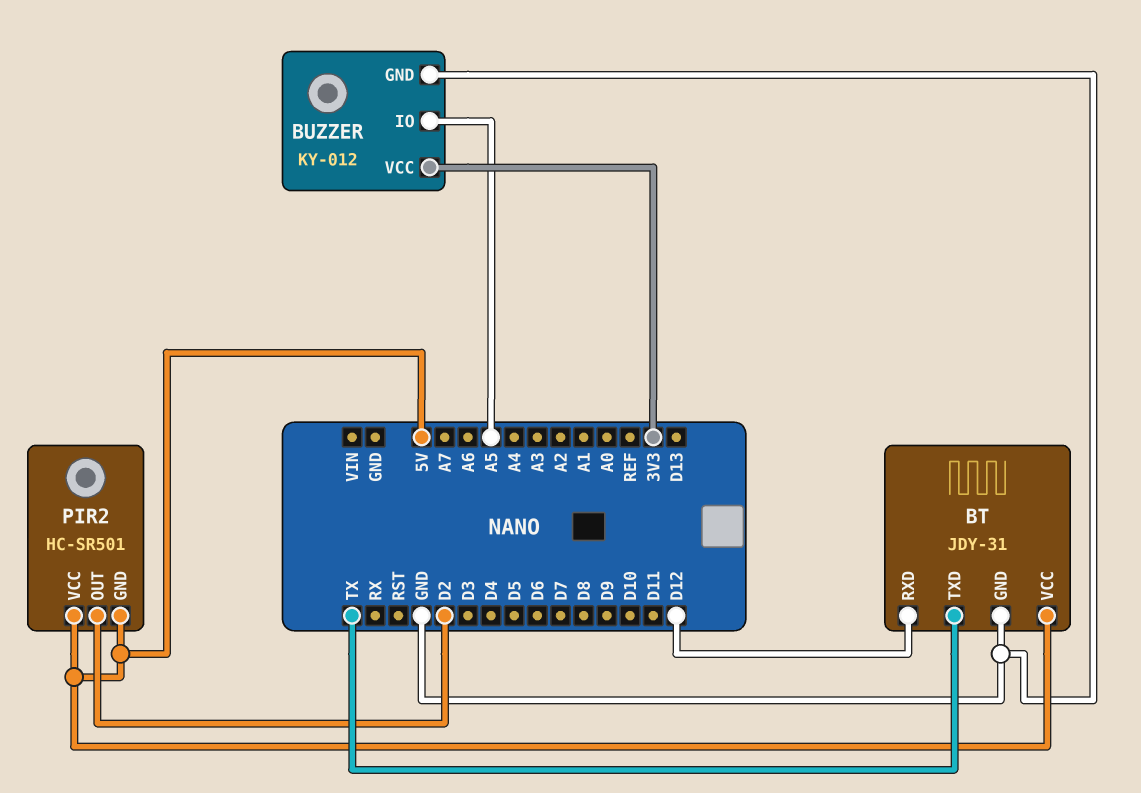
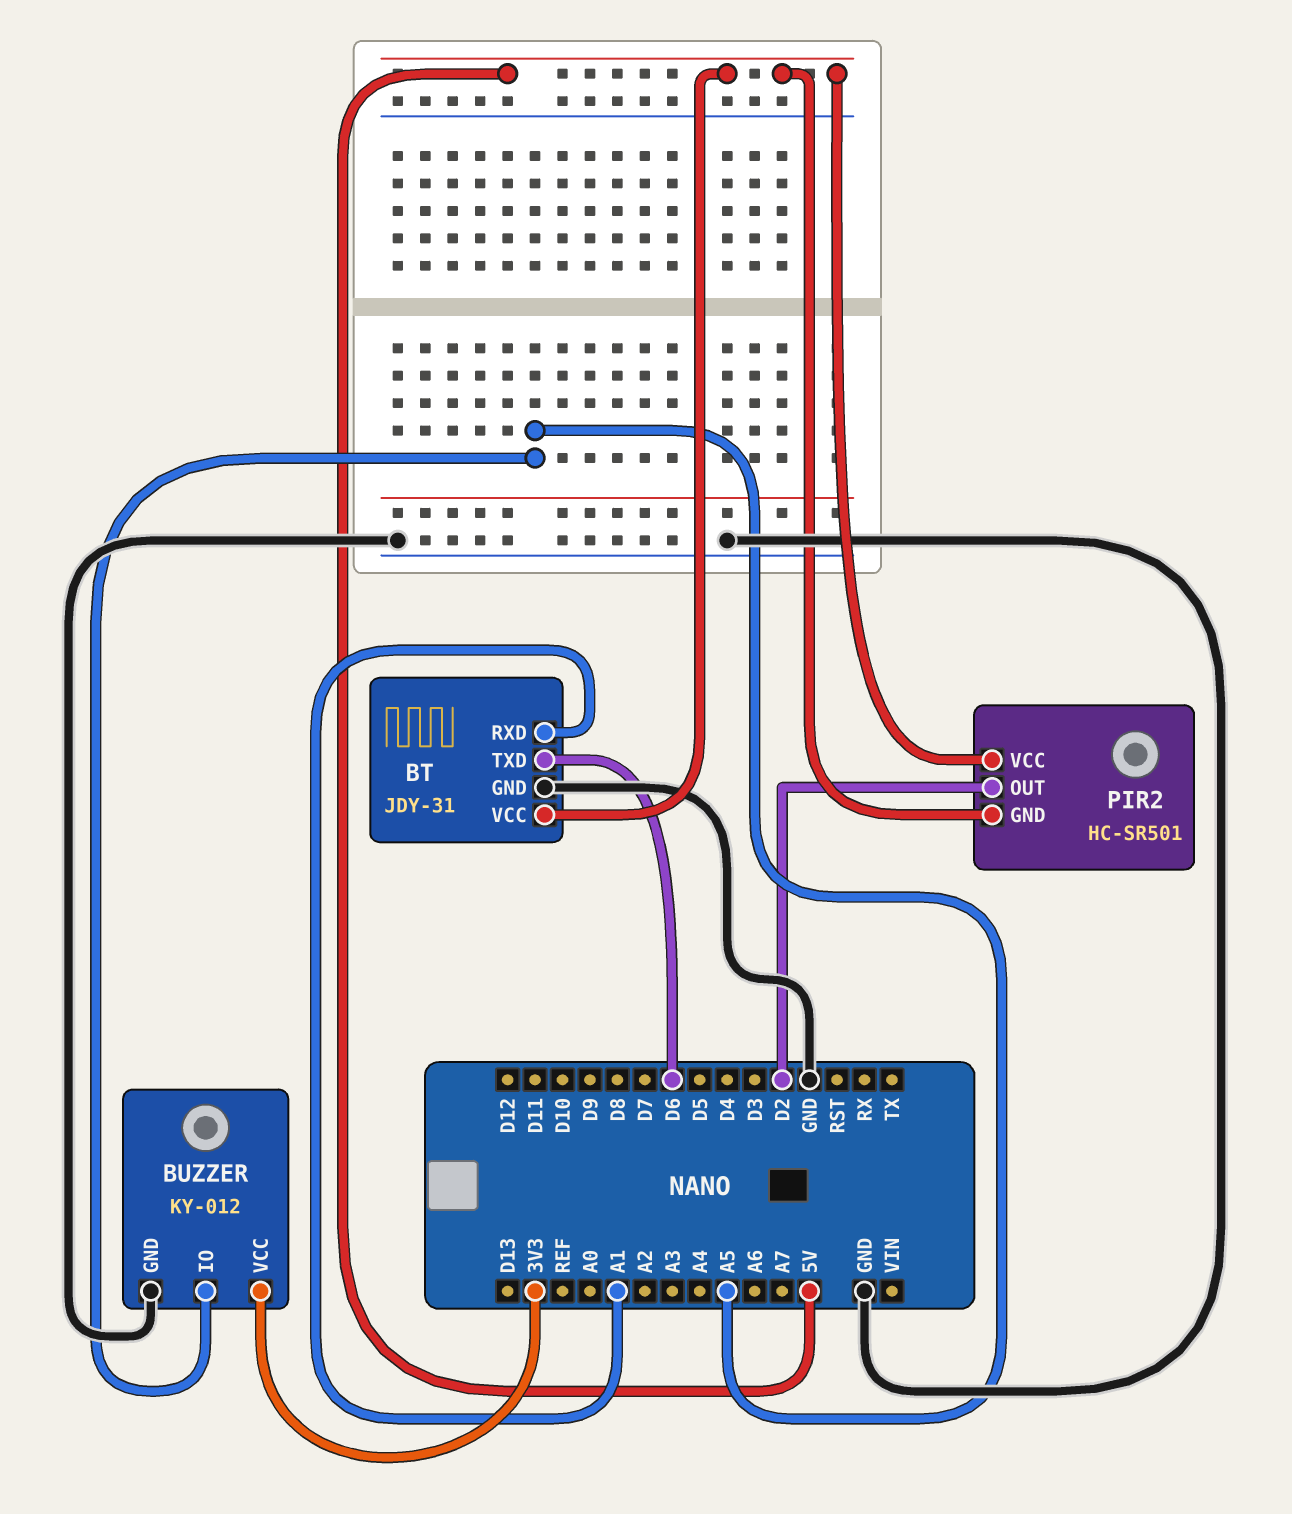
BT pin RXD: D12 -> A1
BT pin TXD: TX -> D6

